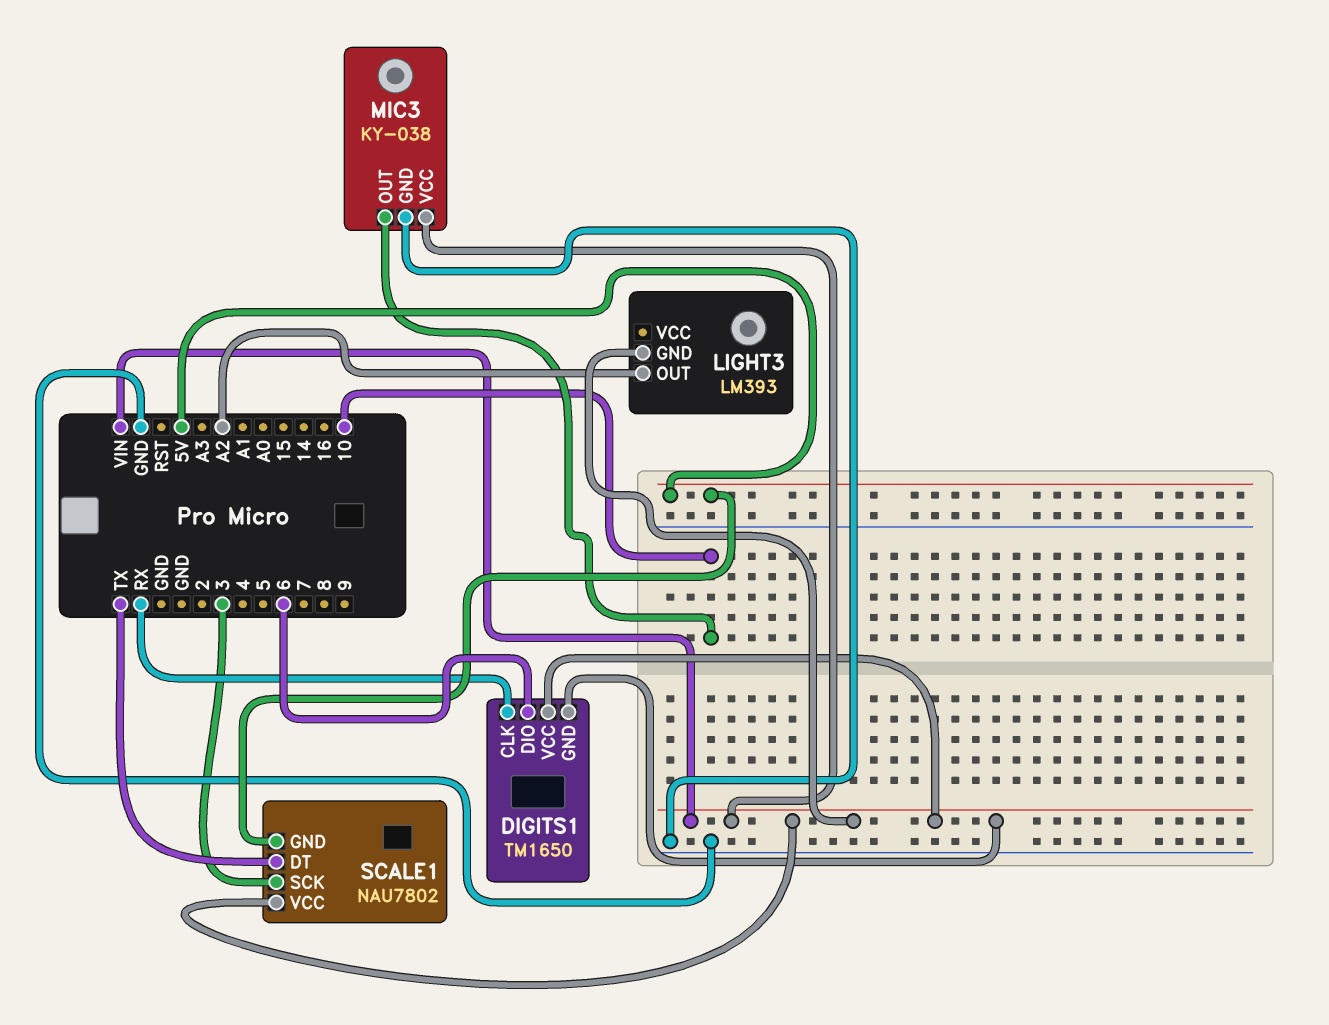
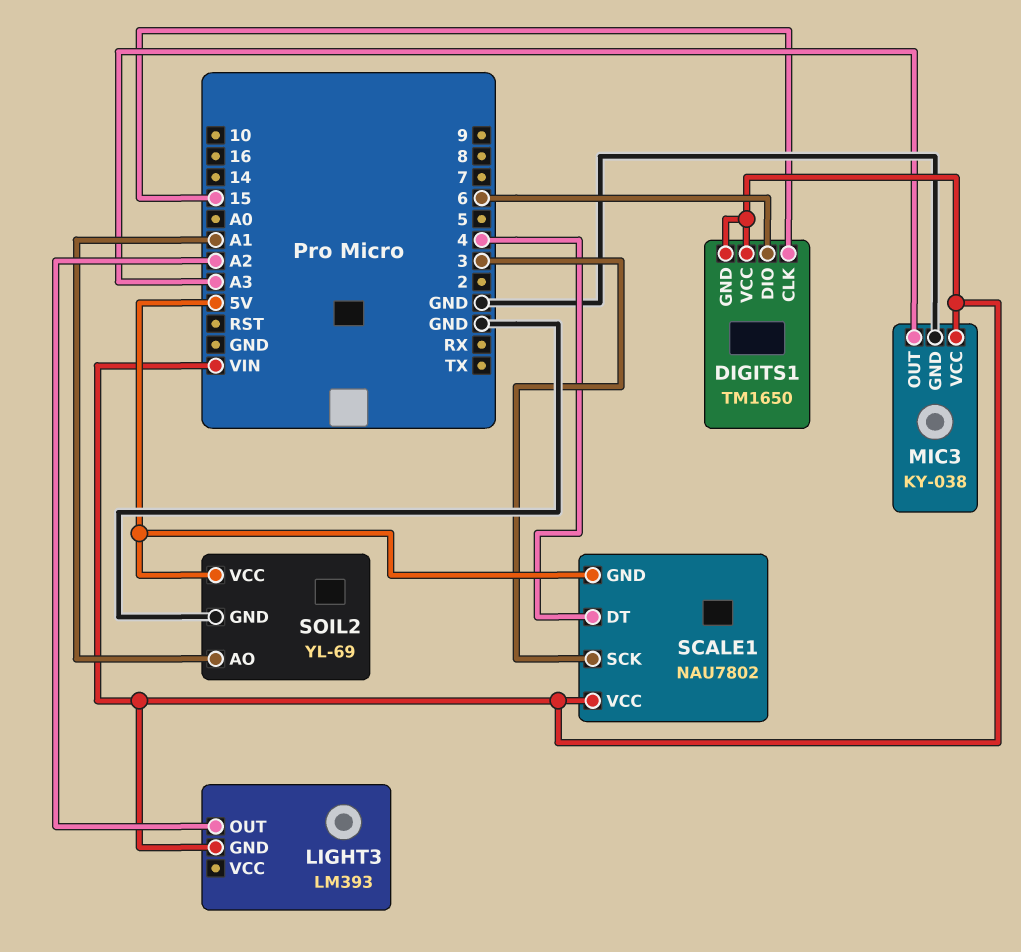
DIGITS1 pin CLK: RX -> 15
MIC3 pin OUT: 10 -> A3
SCALE1 pin DT: TX -> 4
SOIL2: none -> YL-69
SOIL2 pin AO: none -> A1
SOIL2 pin GND: none -> GND
SOIL2 pin VCC: none -> 5V

